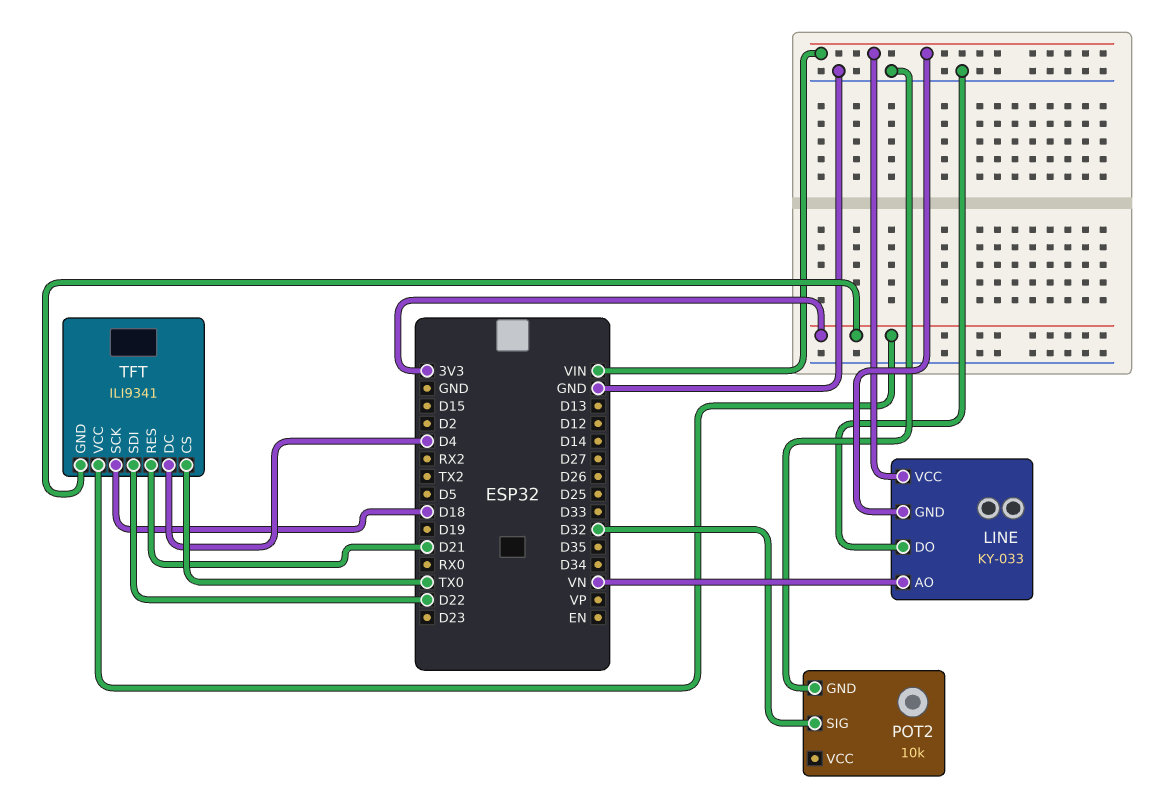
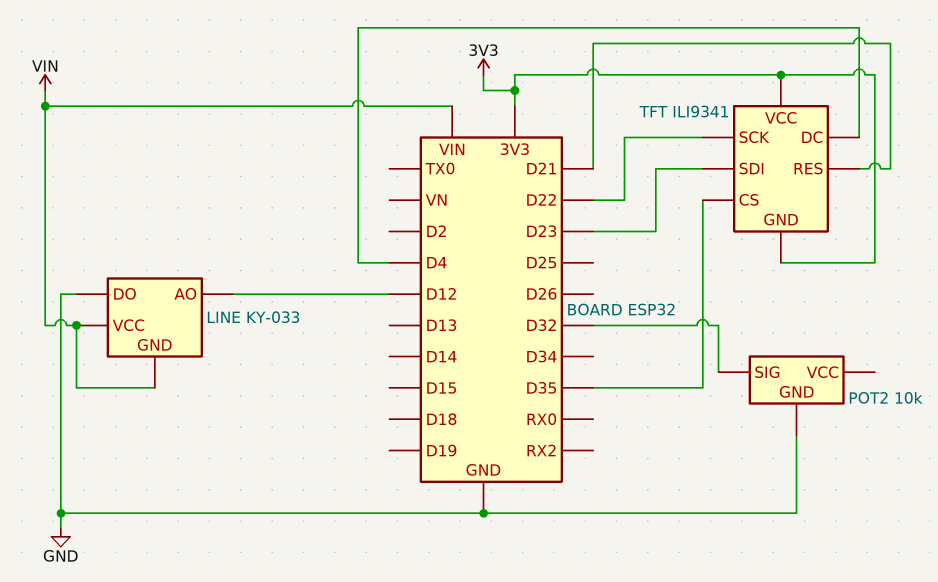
LINE pin AO: VN -> D12
TFT pin CS: TX0 -> D35
TFT pin SCK: D18 -> D22
TFT pin SDI: D22 -> D23

